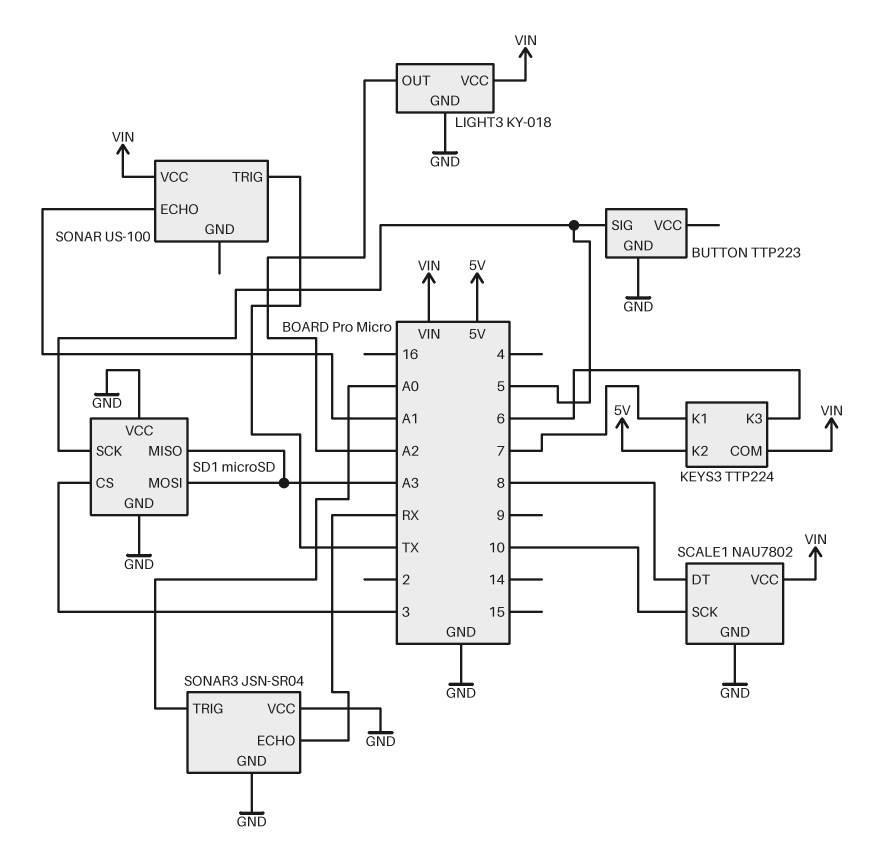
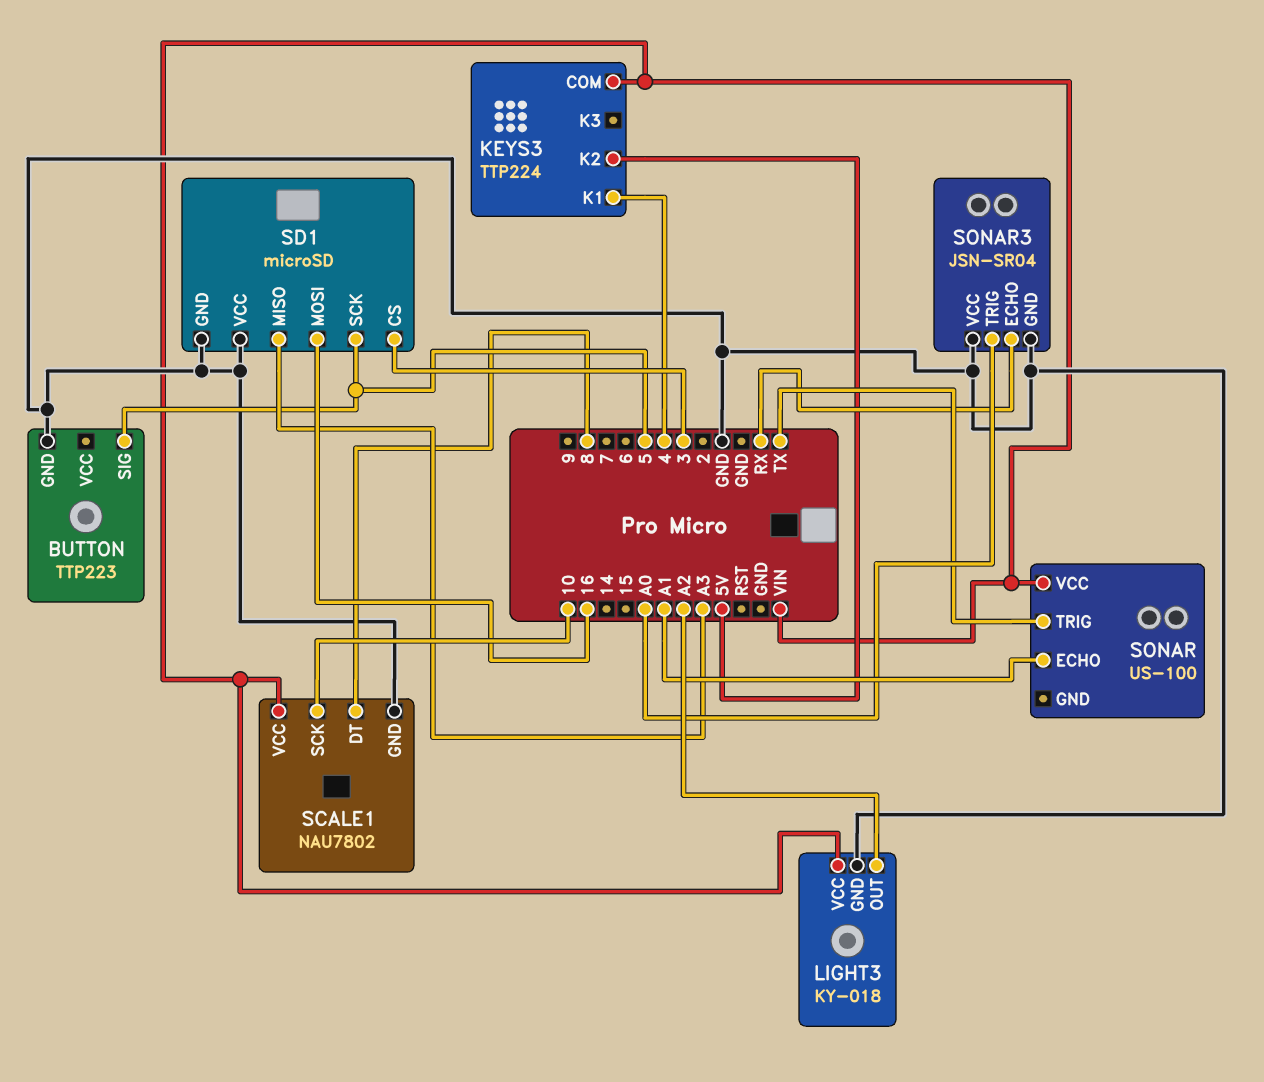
KEYS3 pin K1: 7 -> 4
KEYS3 pin K3: 6 -> none
SD1 pin MOSI: A3 -> 16

